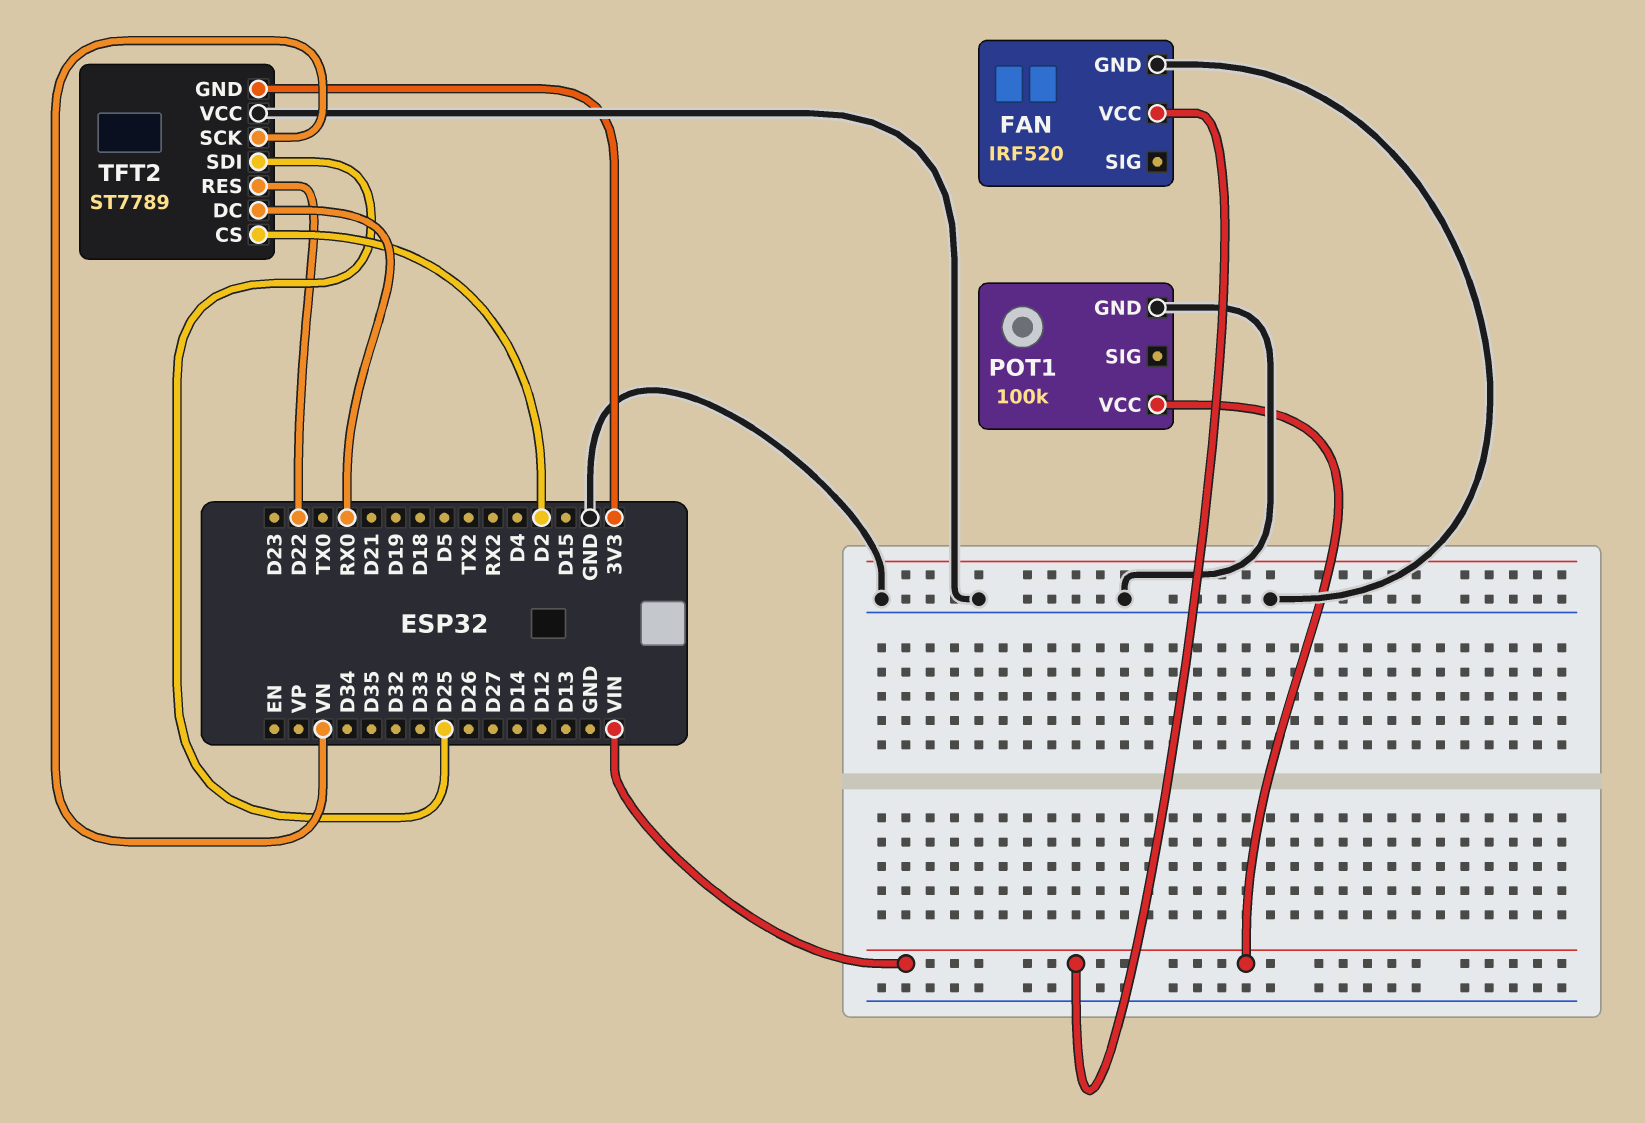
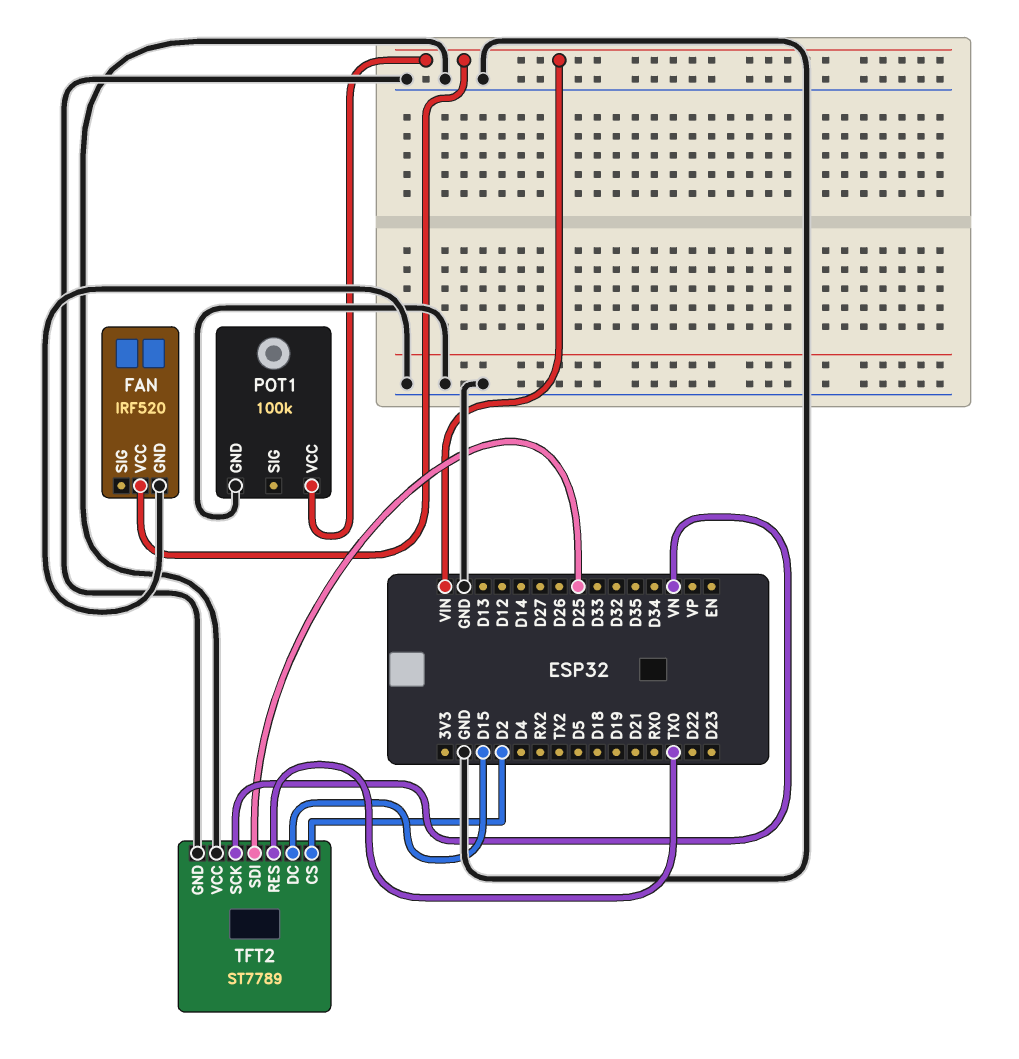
TFT2 pin DC: RX0 -> D15
TFT2 pin GND: 3V3 -> GND
TFT2 pin RES: D22 -> TX0

